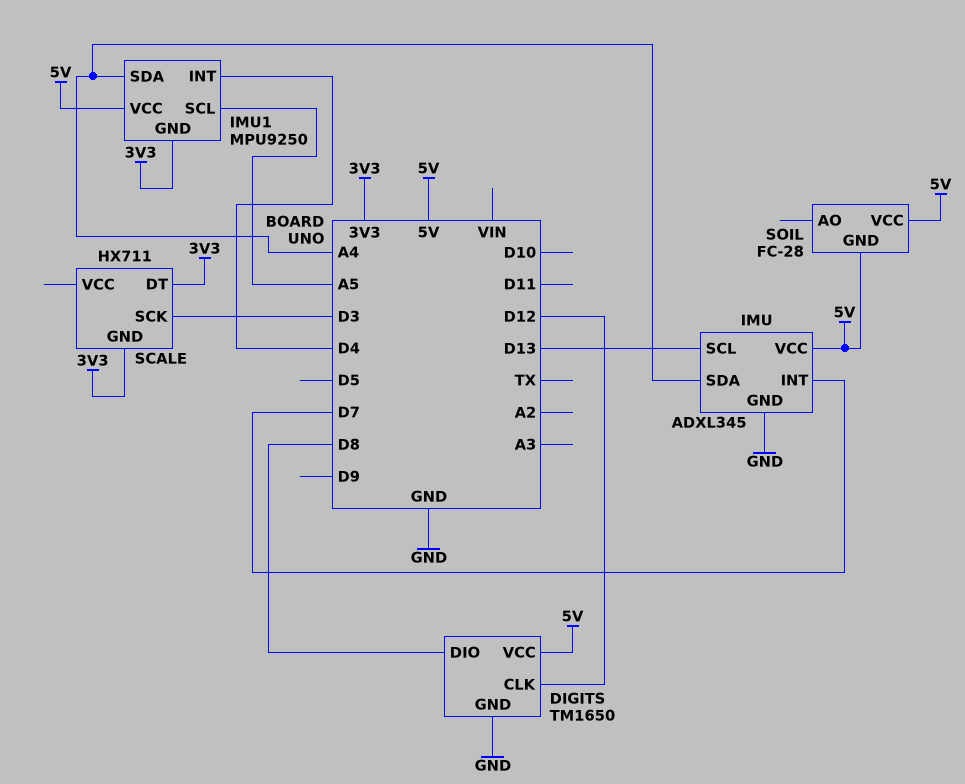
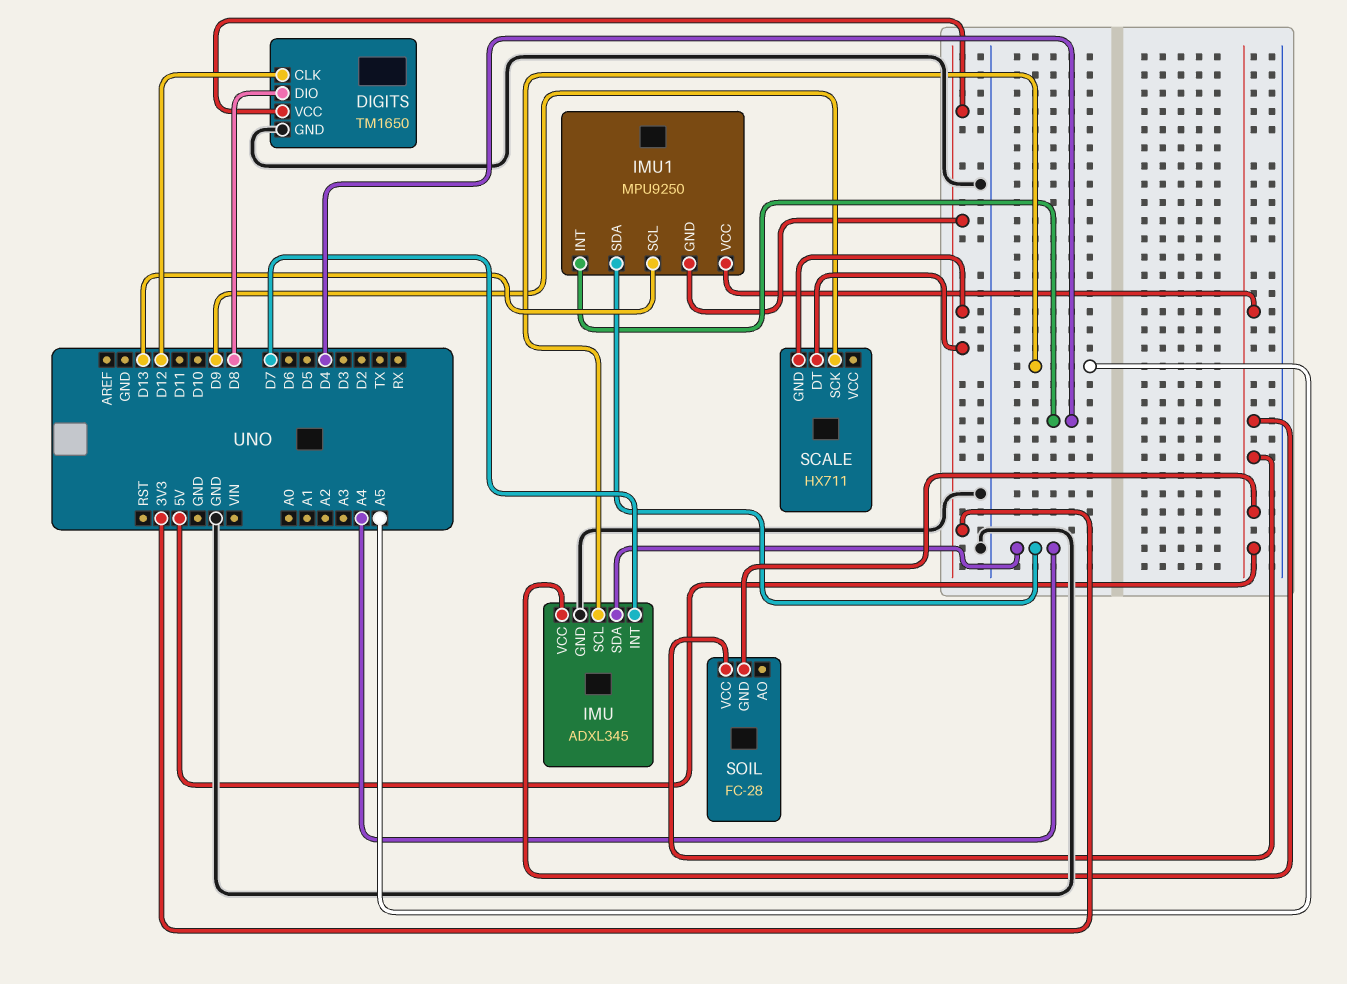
DIGITS pin VCC: 5V -> 3V3
IMU pin SCL: D13 -> A5
IMU1 pin SCL: A5 -> D13
SCALE pin SCK: D3 -> D9

